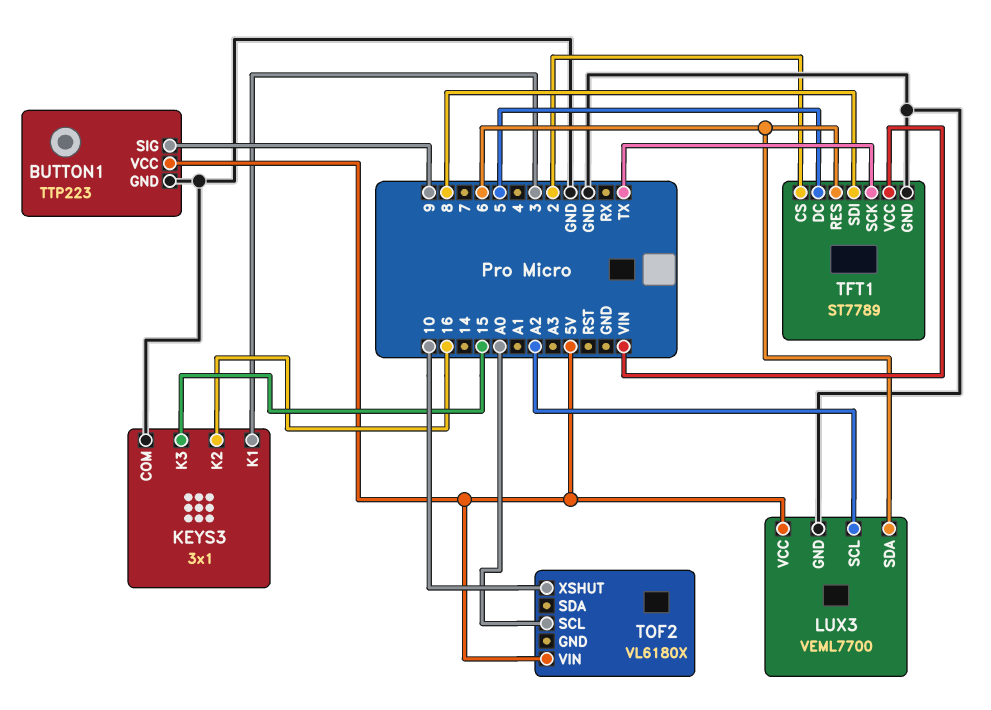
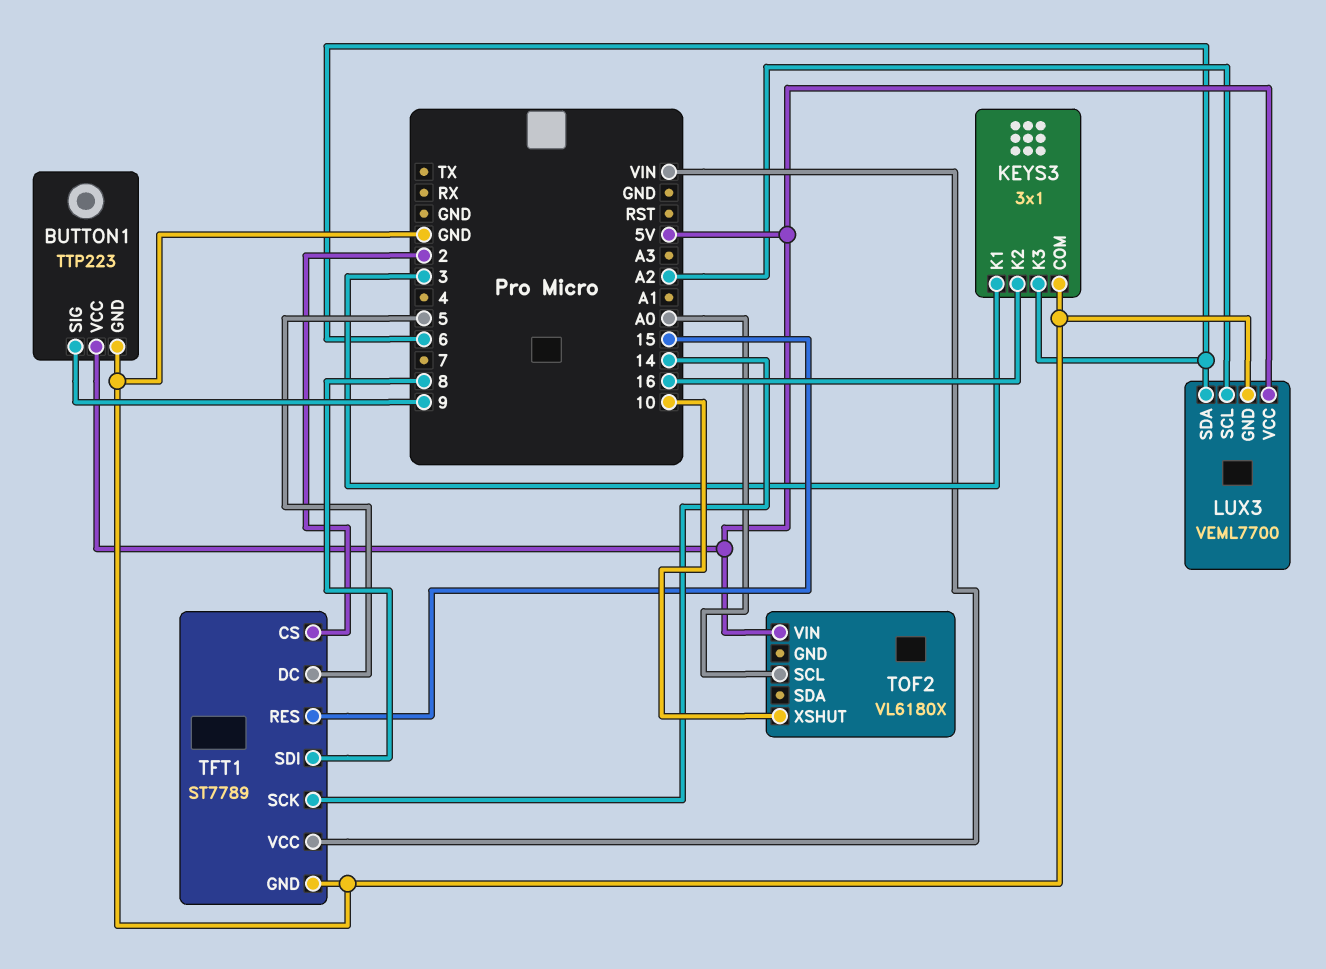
KEYS3 pin K3: 15 -> 6
TFT1 pin RES: 6 -> 15
TFT1 pin SCK: TX -> 14

